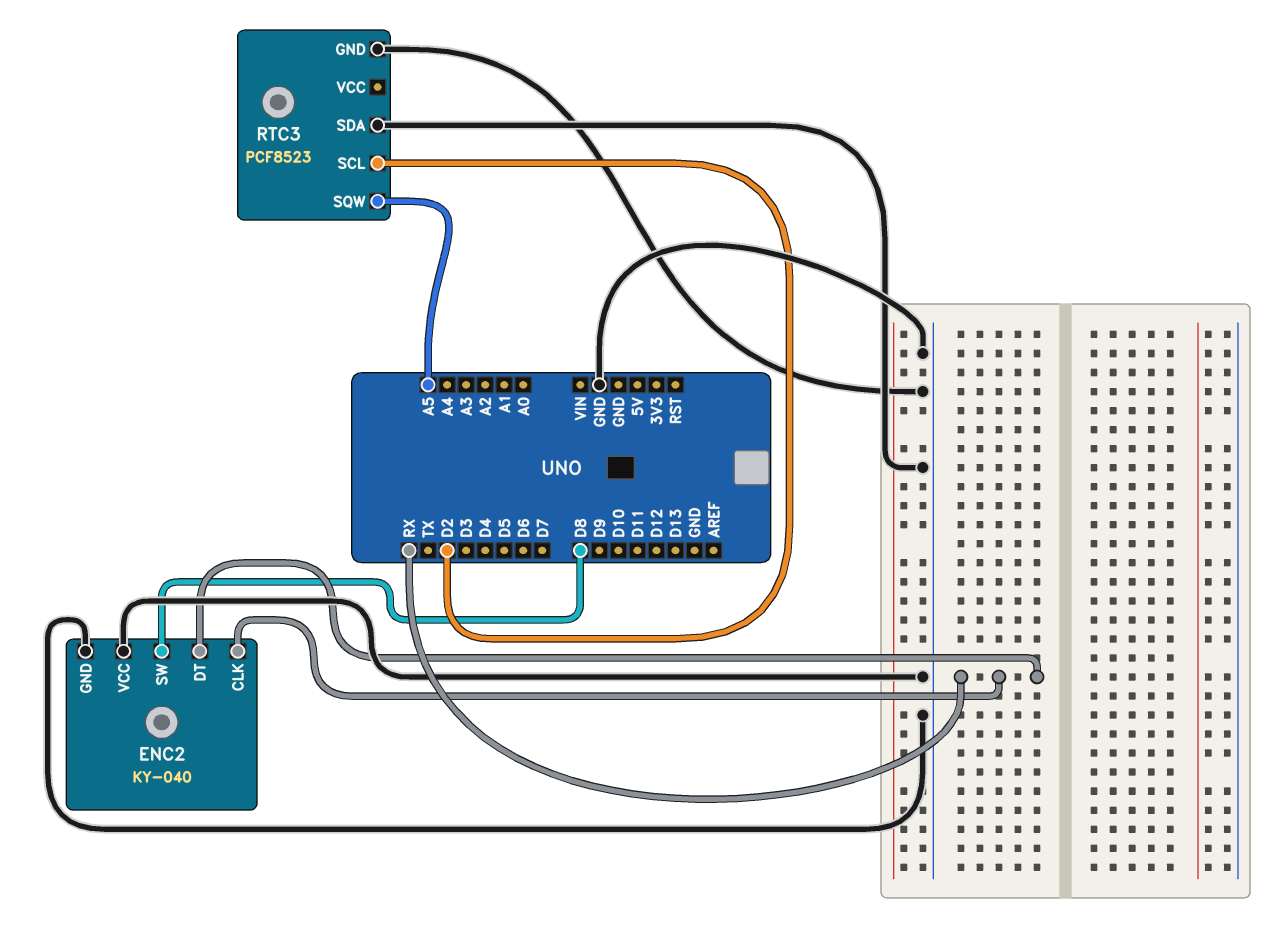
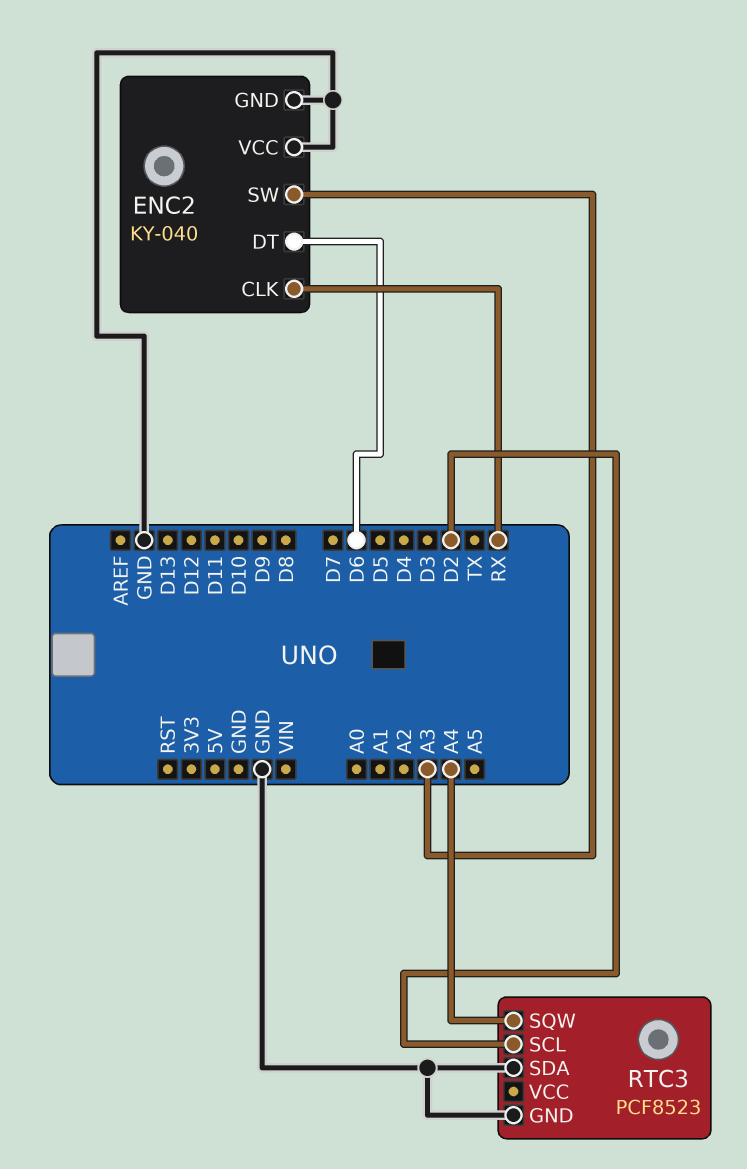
ENC2 pin DT: RX -> D6
ENC2 pin SW: D8 -> A3
RTC3 pin SQW: A5 -> A4

